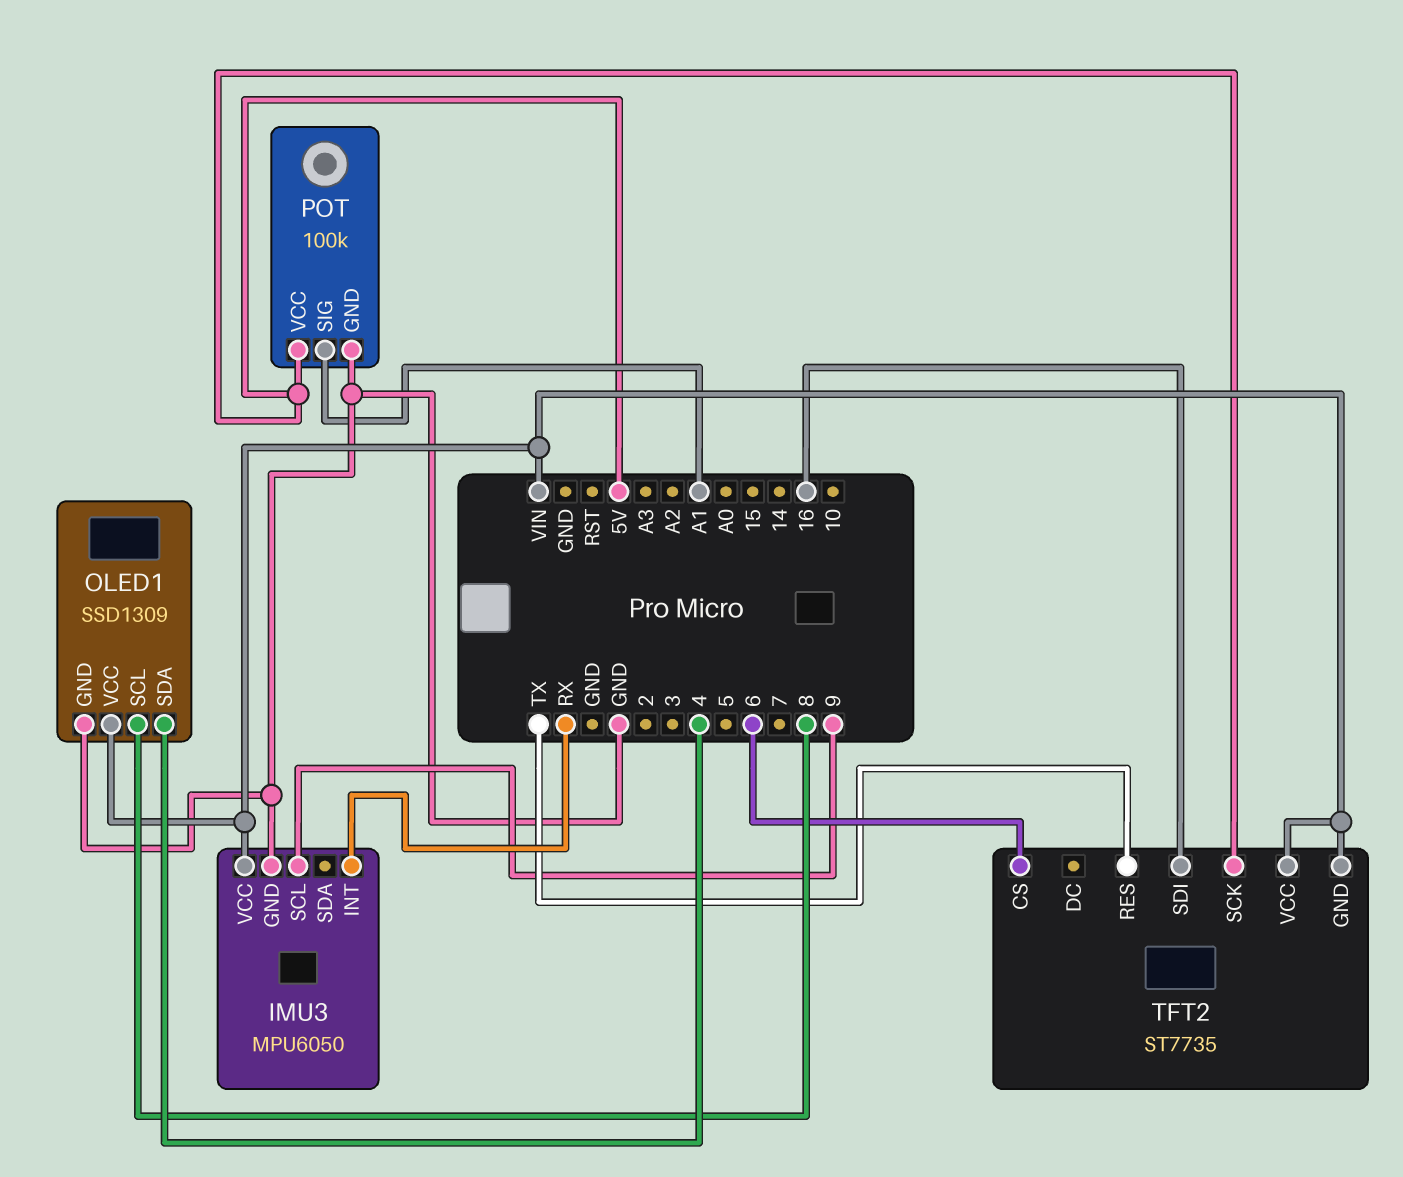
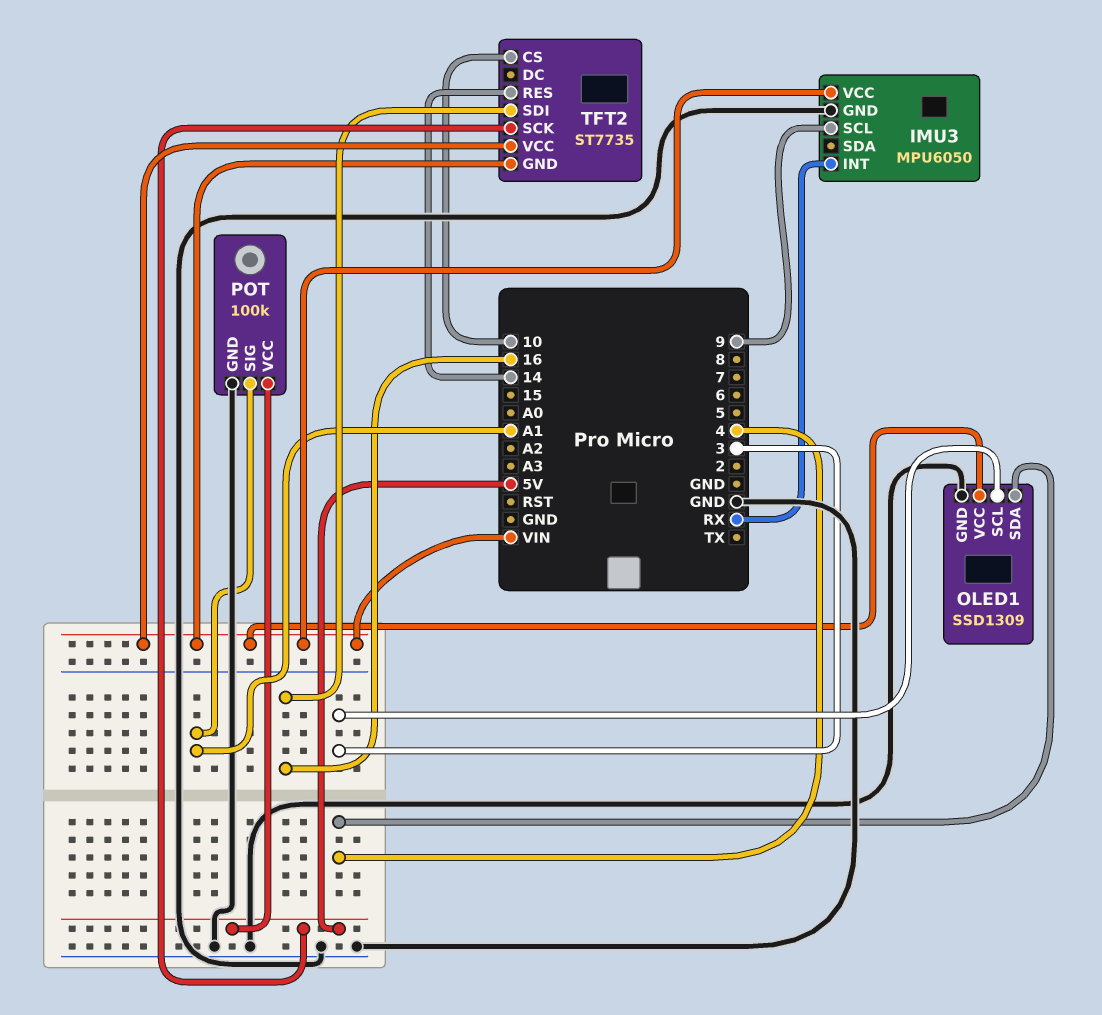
OLED1 pin SCL: 8 -> 3
TFT2 pin CS: 6 -> 10
TFT2 pin RES: TX -> 14

